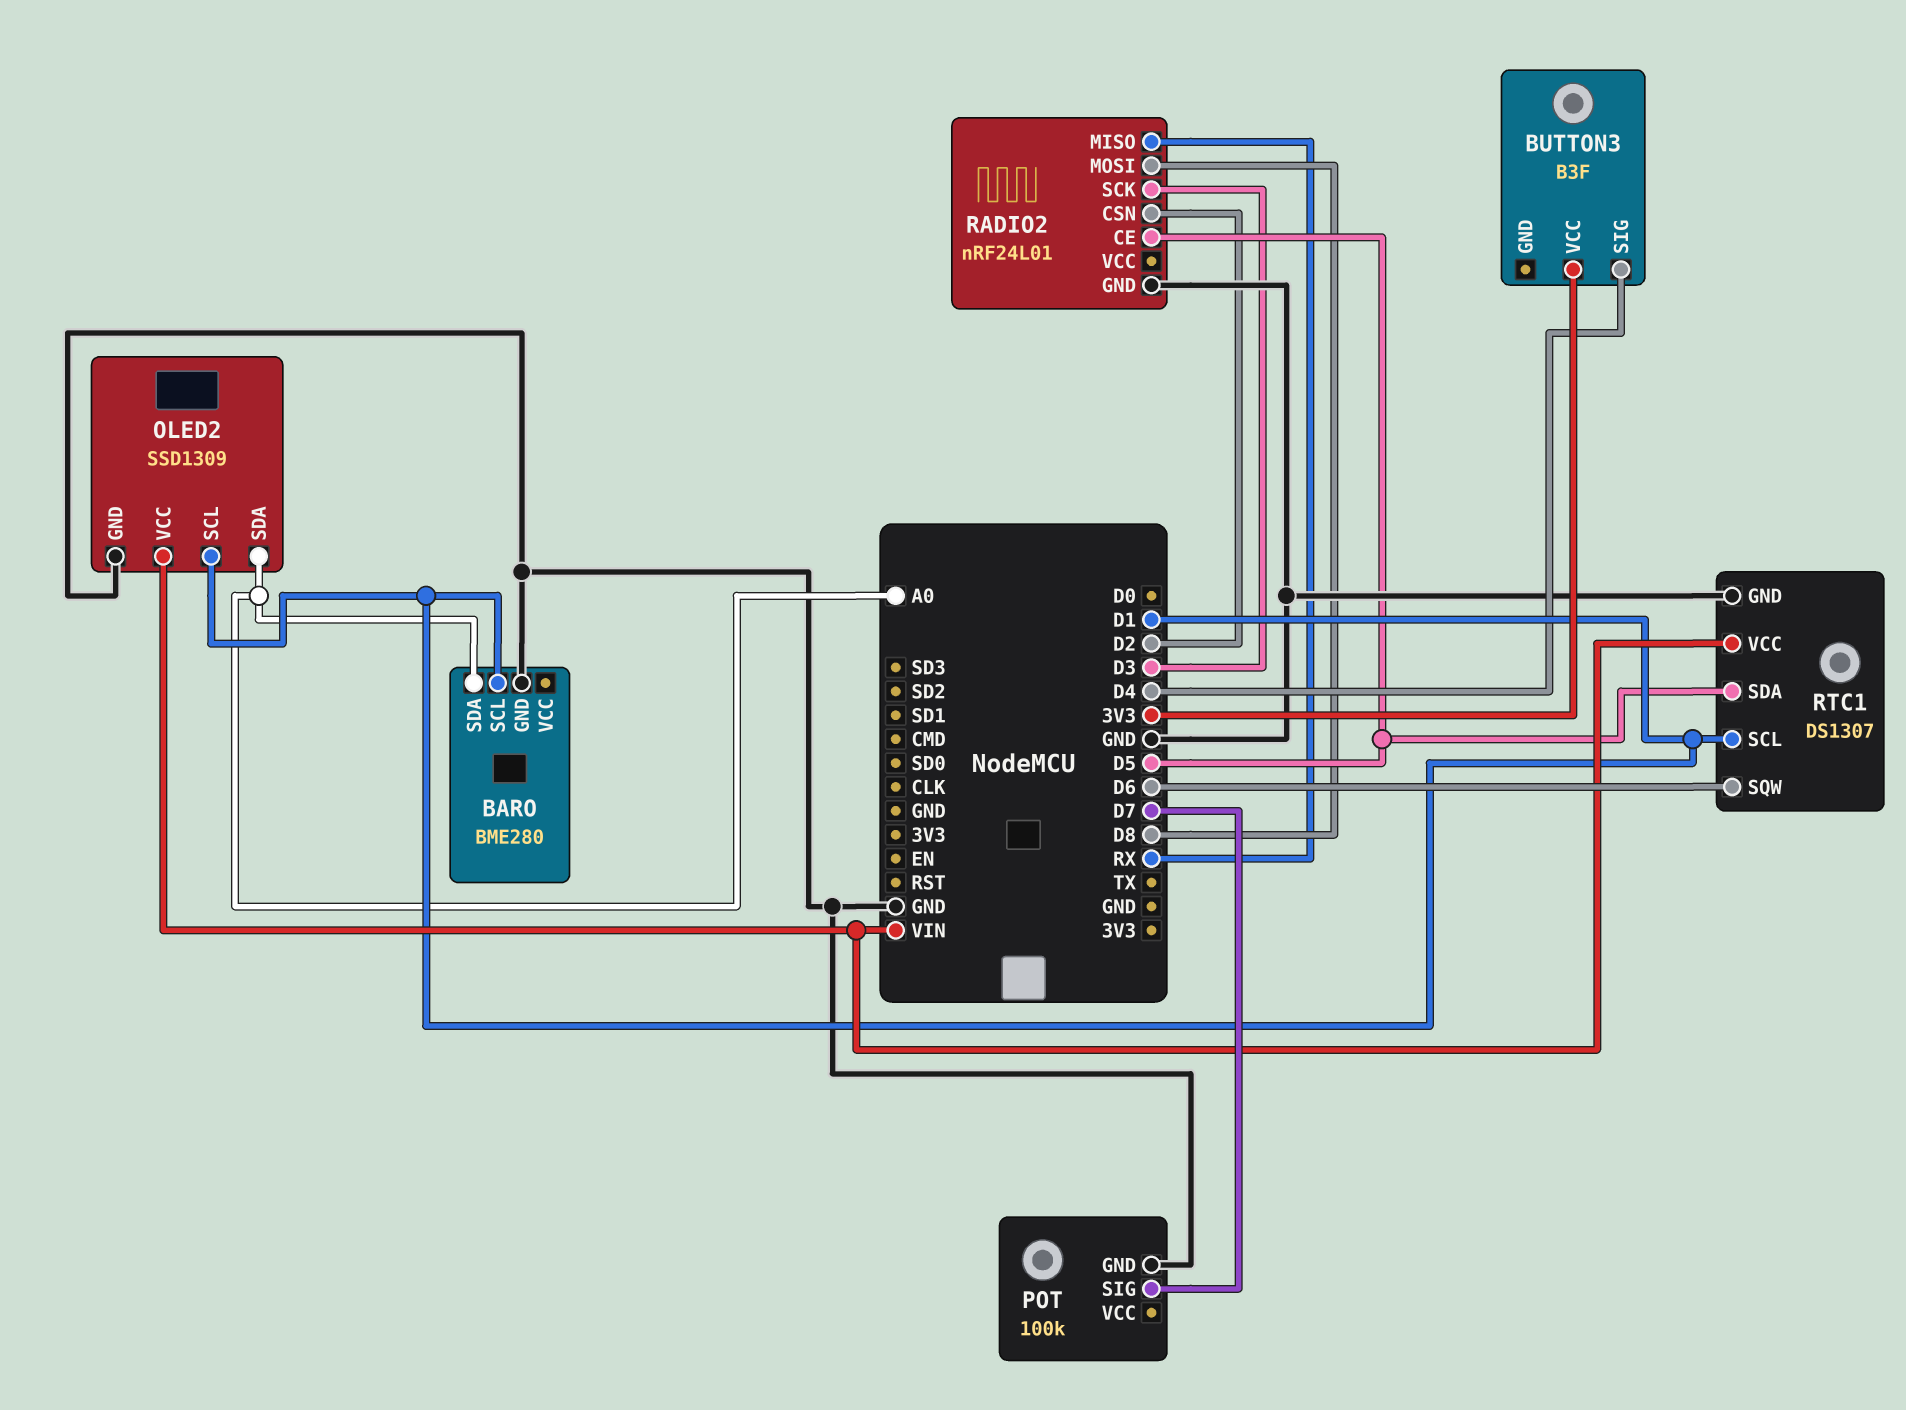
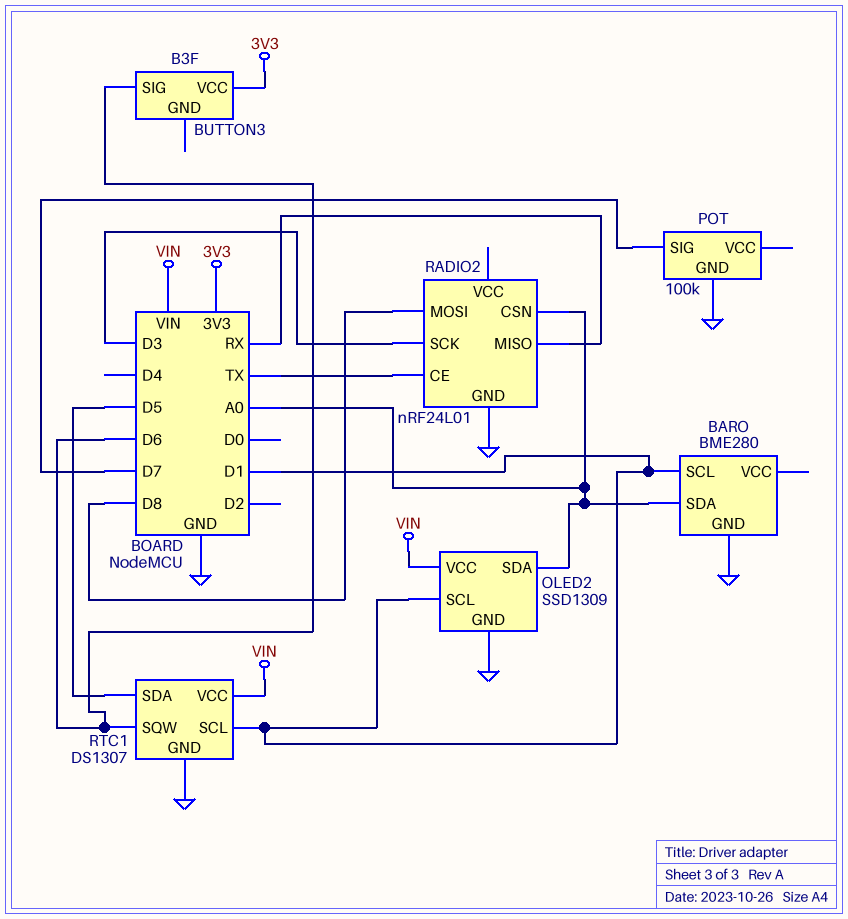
BUTTON3 pin SIG: D4 -> D6
RADIO2 pin CE: D5 -> TX
RADIO2 pin CSN: D2 -> A0

